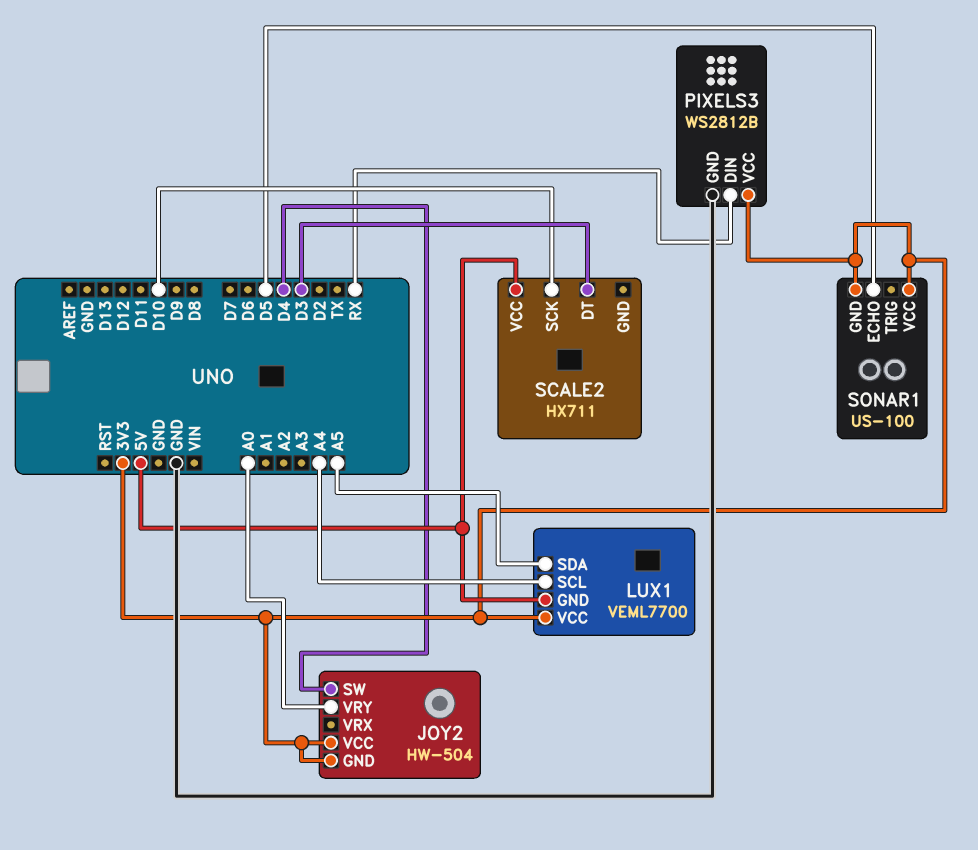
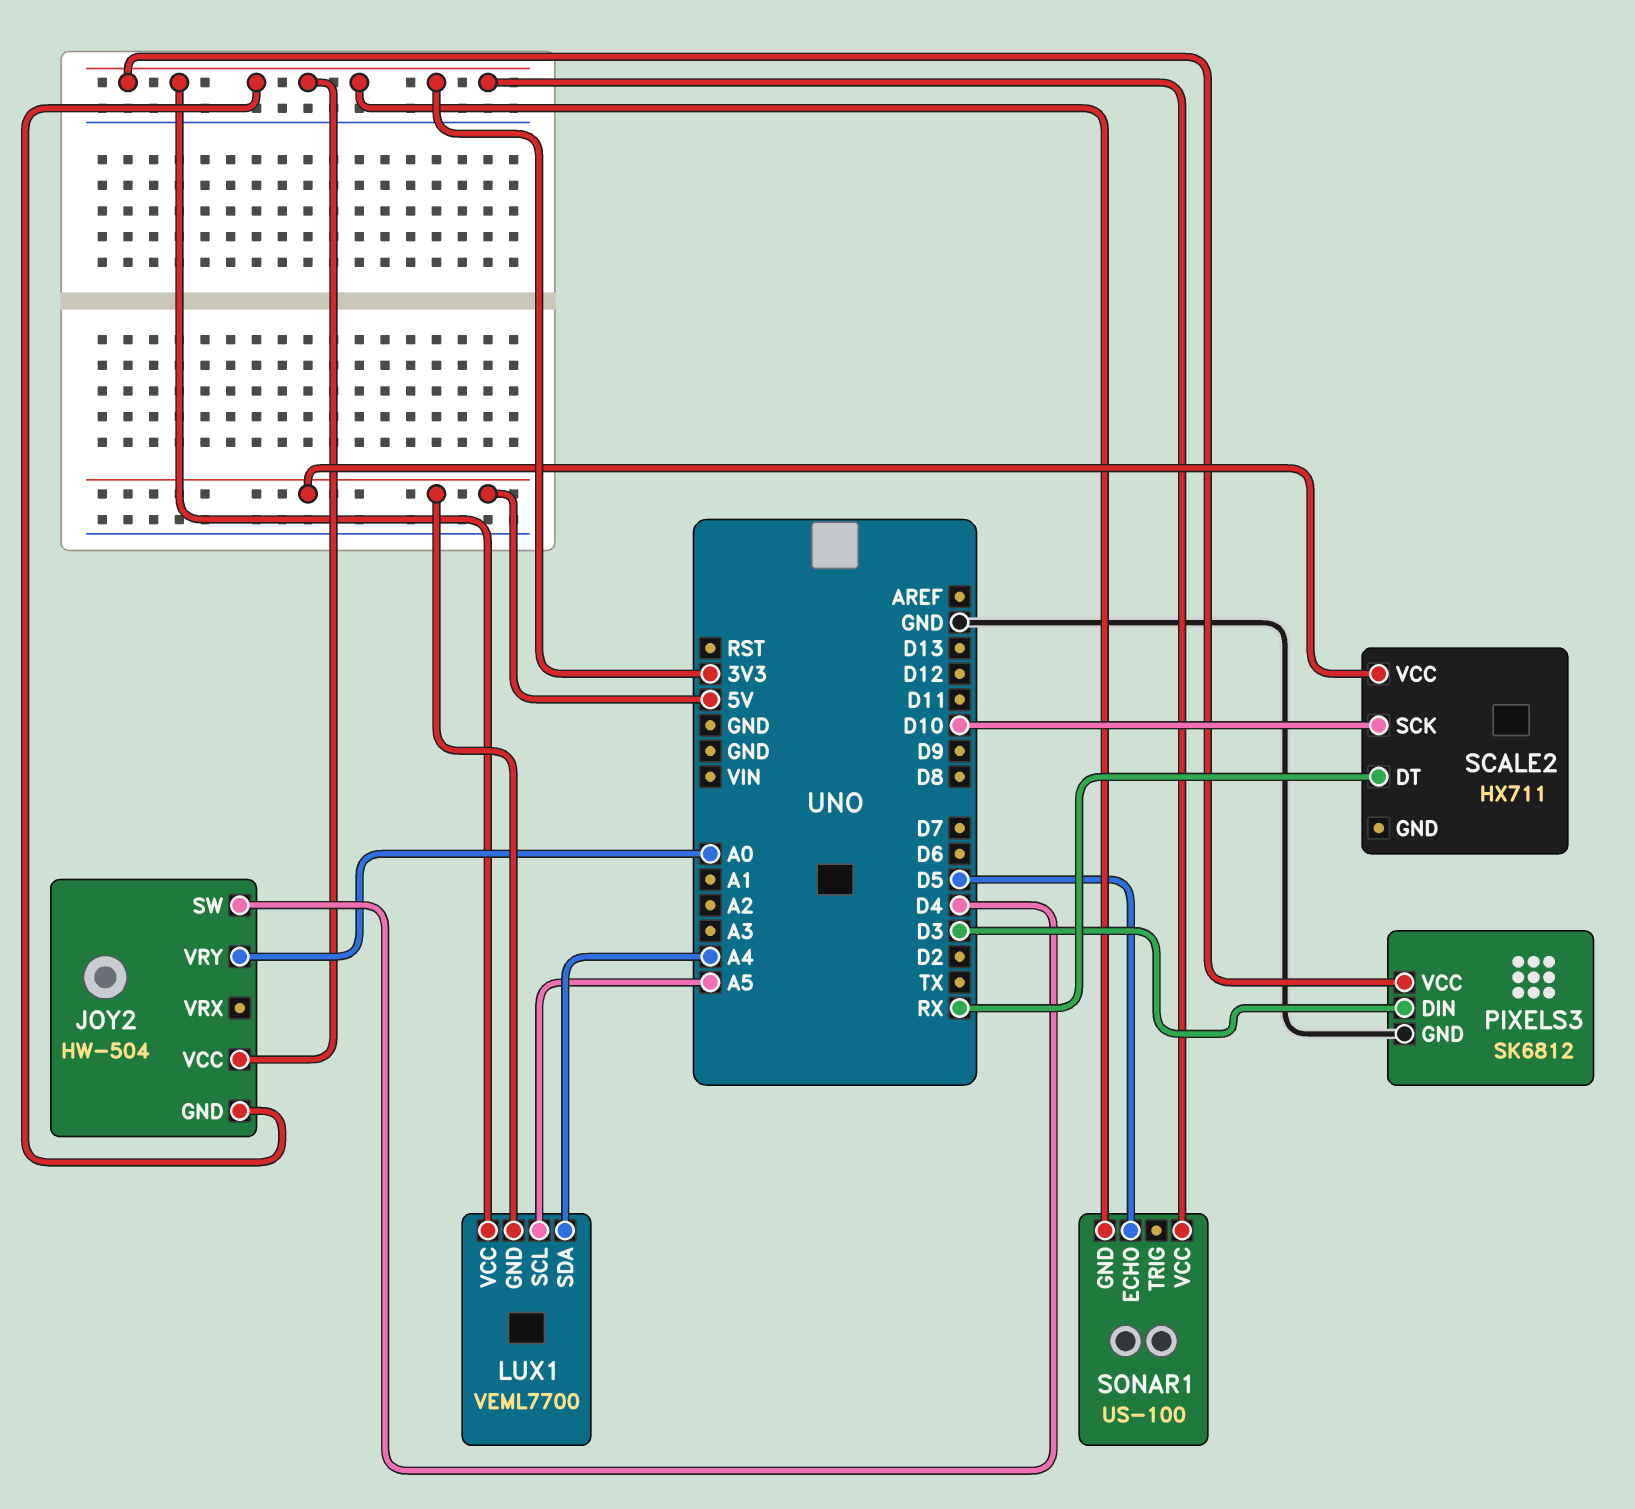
LUX1 pin SCL: A4 -> A5
LUX1 pin SDA: A5 -> A4
PIXELS3: WS2812B -> SK6812
PIXELS3 pin DIN: RX -> D3
SCALE2 pin DT: D3 -> RX

